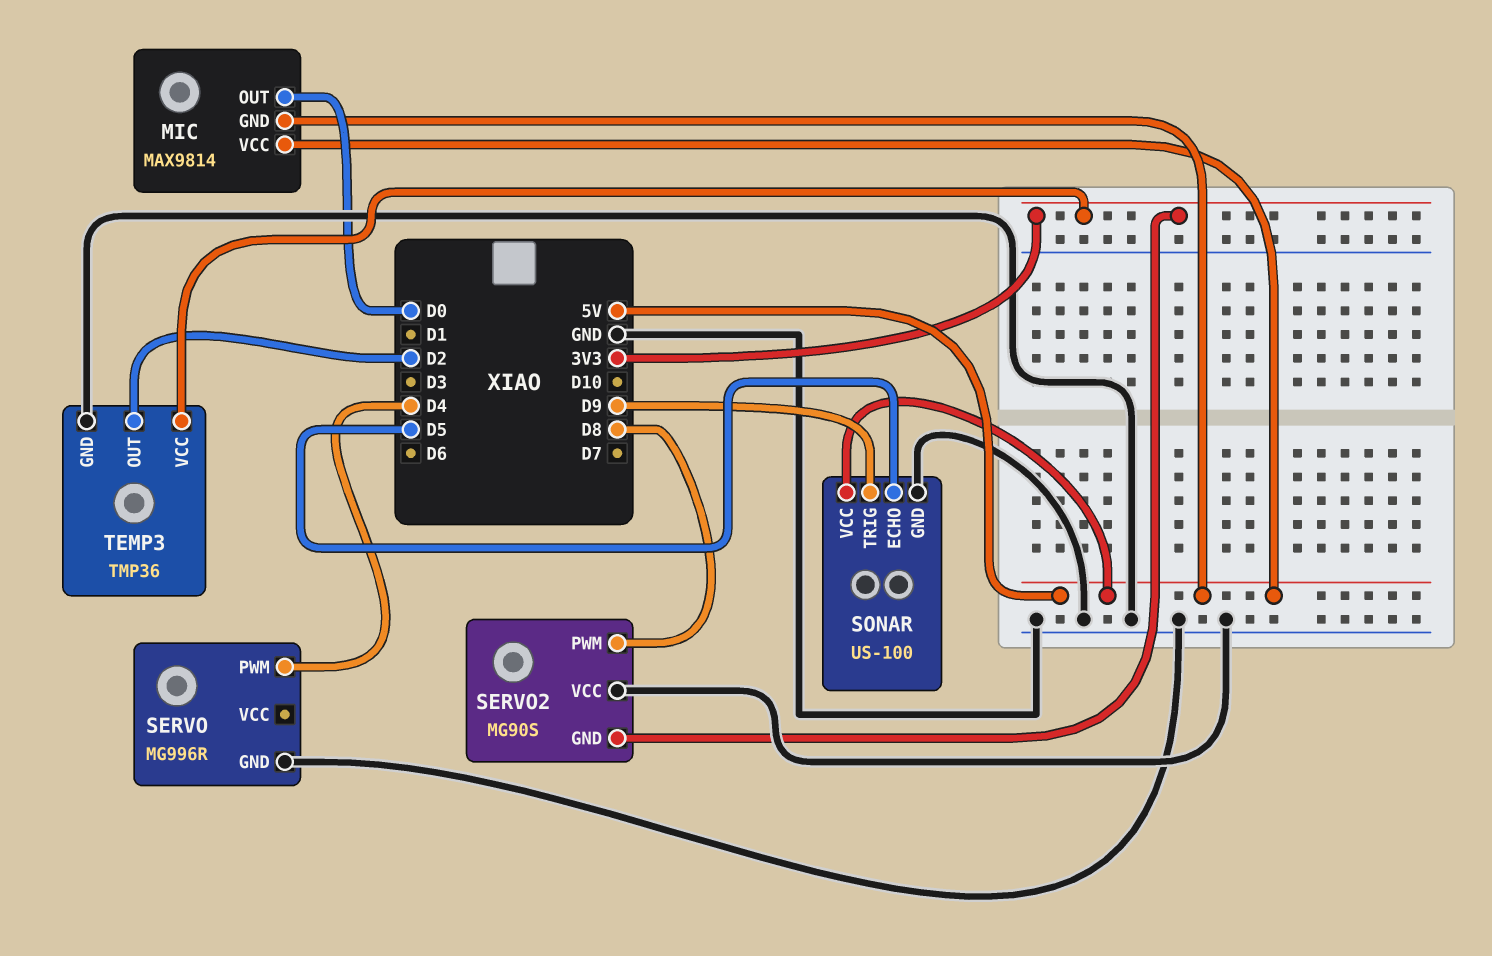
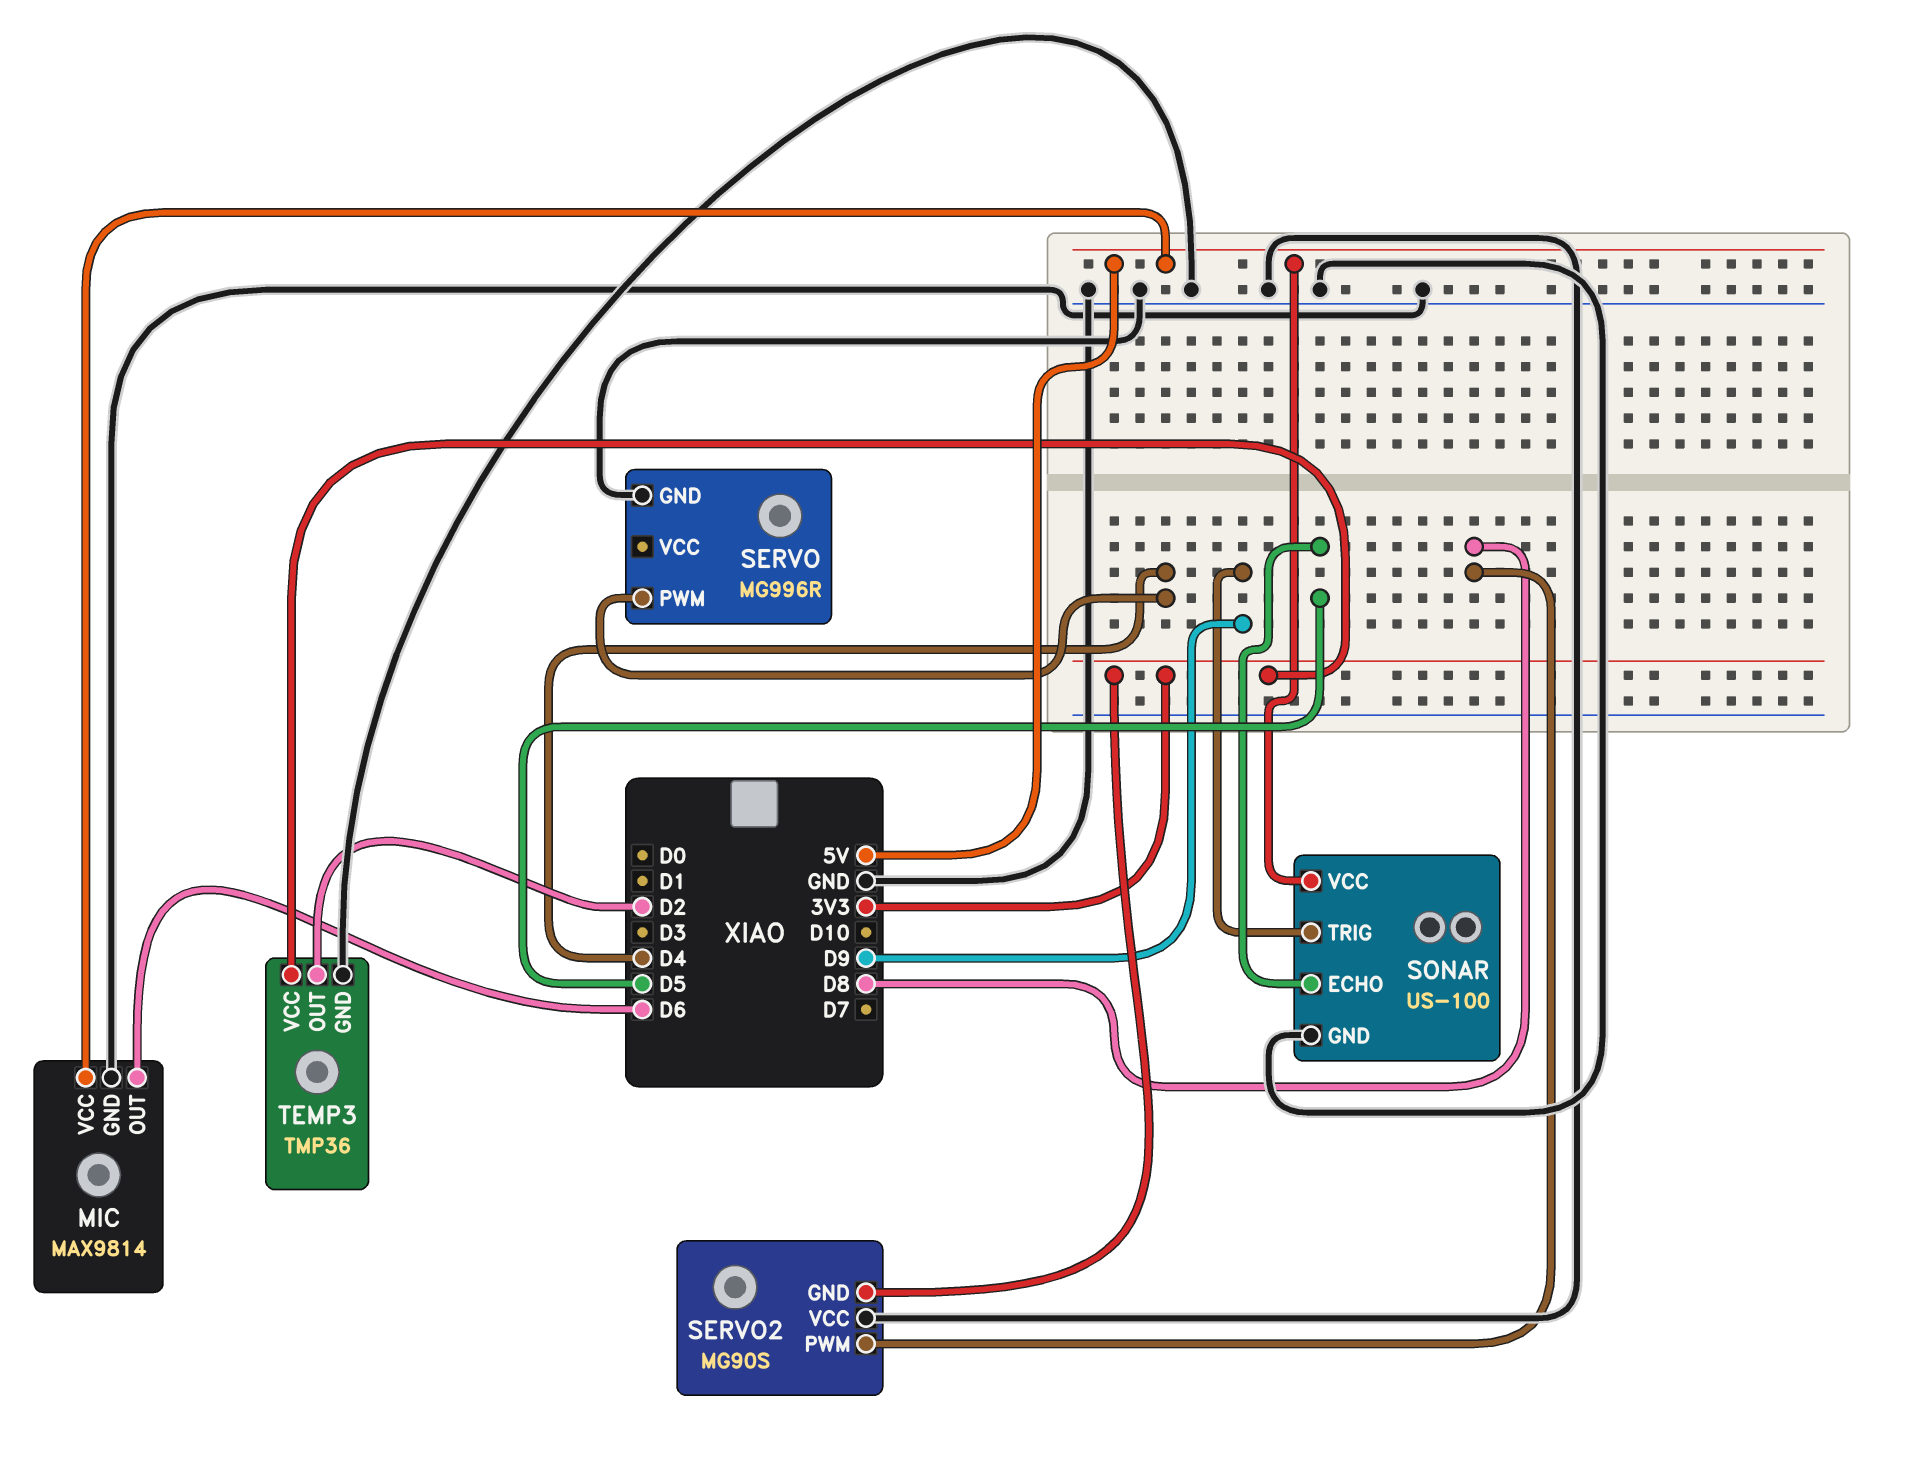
MIC pin GND: 5V -> GND
MIC pin OUT: D0 -> D6

